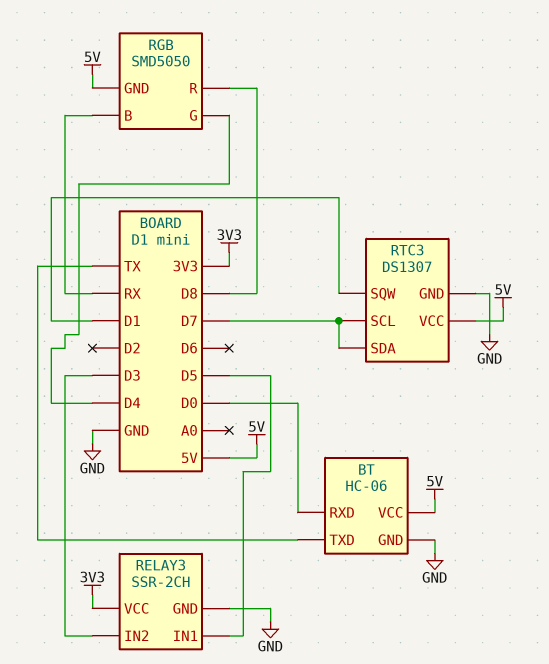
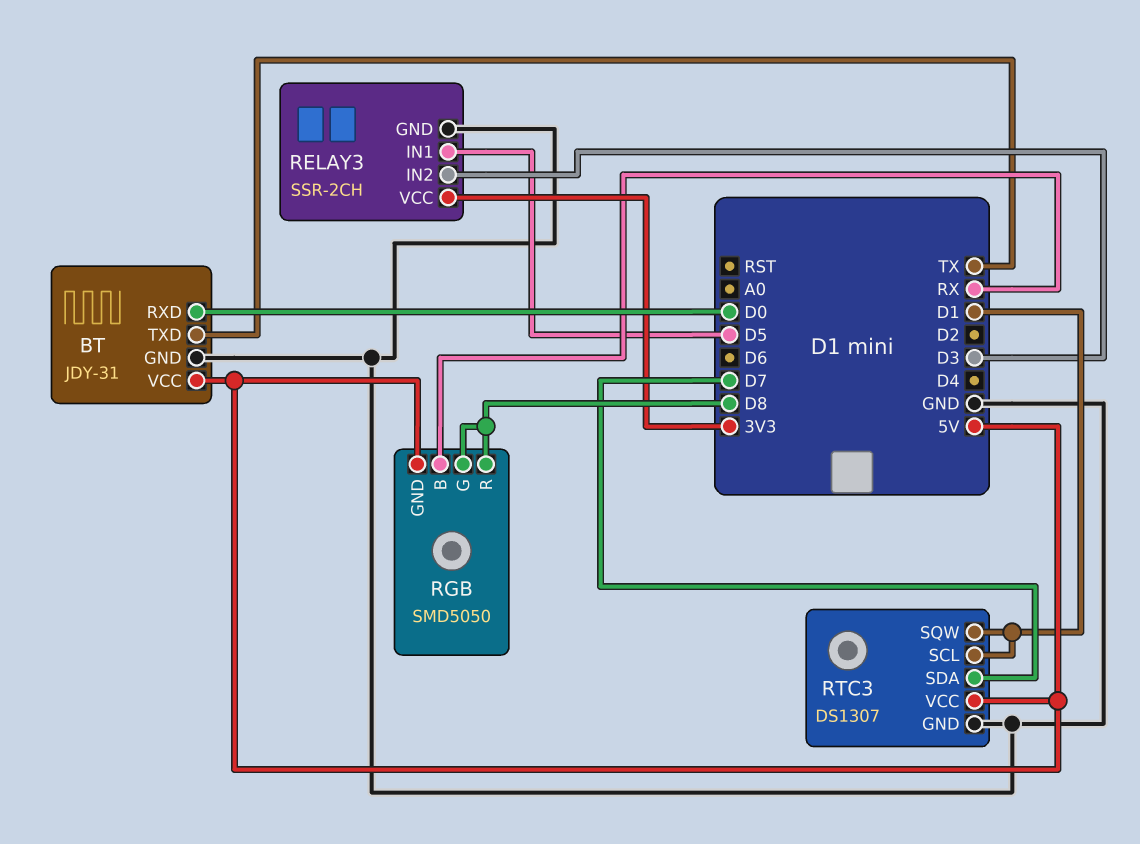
BT: HC-06 -> JDY-31
RGB pin G: D4 -> D8
RTC3 pin SCL: D7 -> D1

